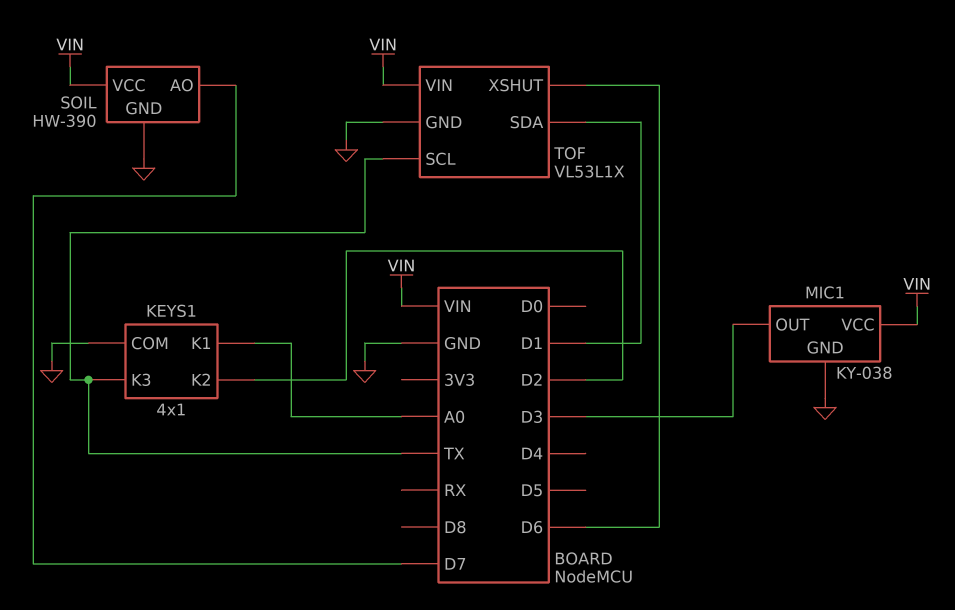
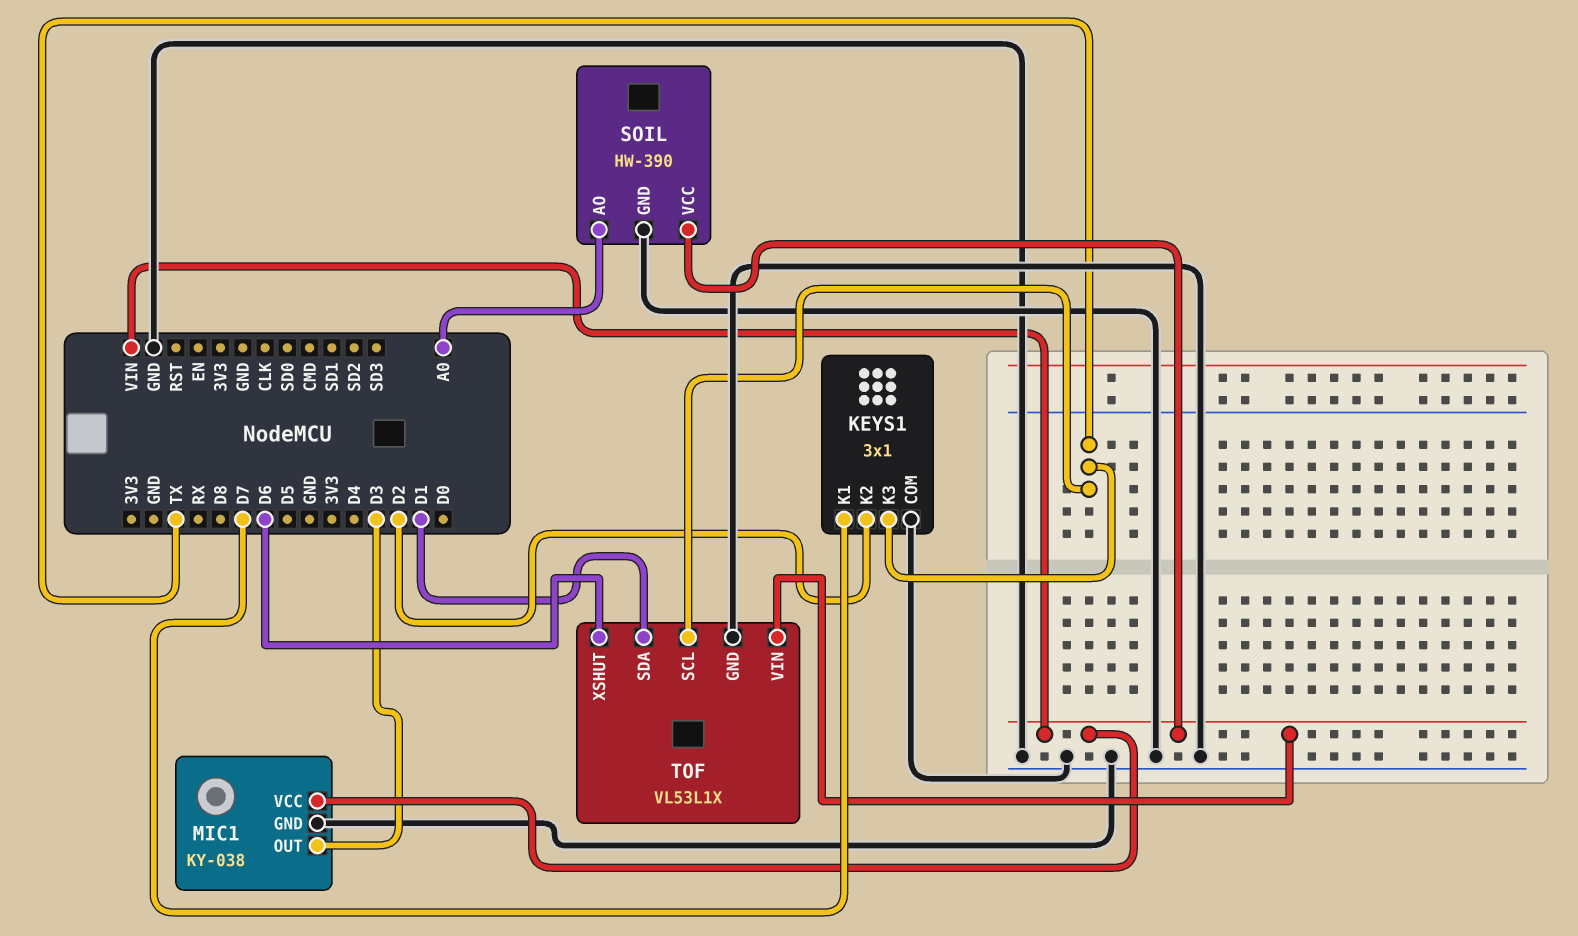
KEYS1: 4x1 -> 3x1
KEYS1 pin K1: A0 -> D7
SOIL pin AO: D7 -> A0

